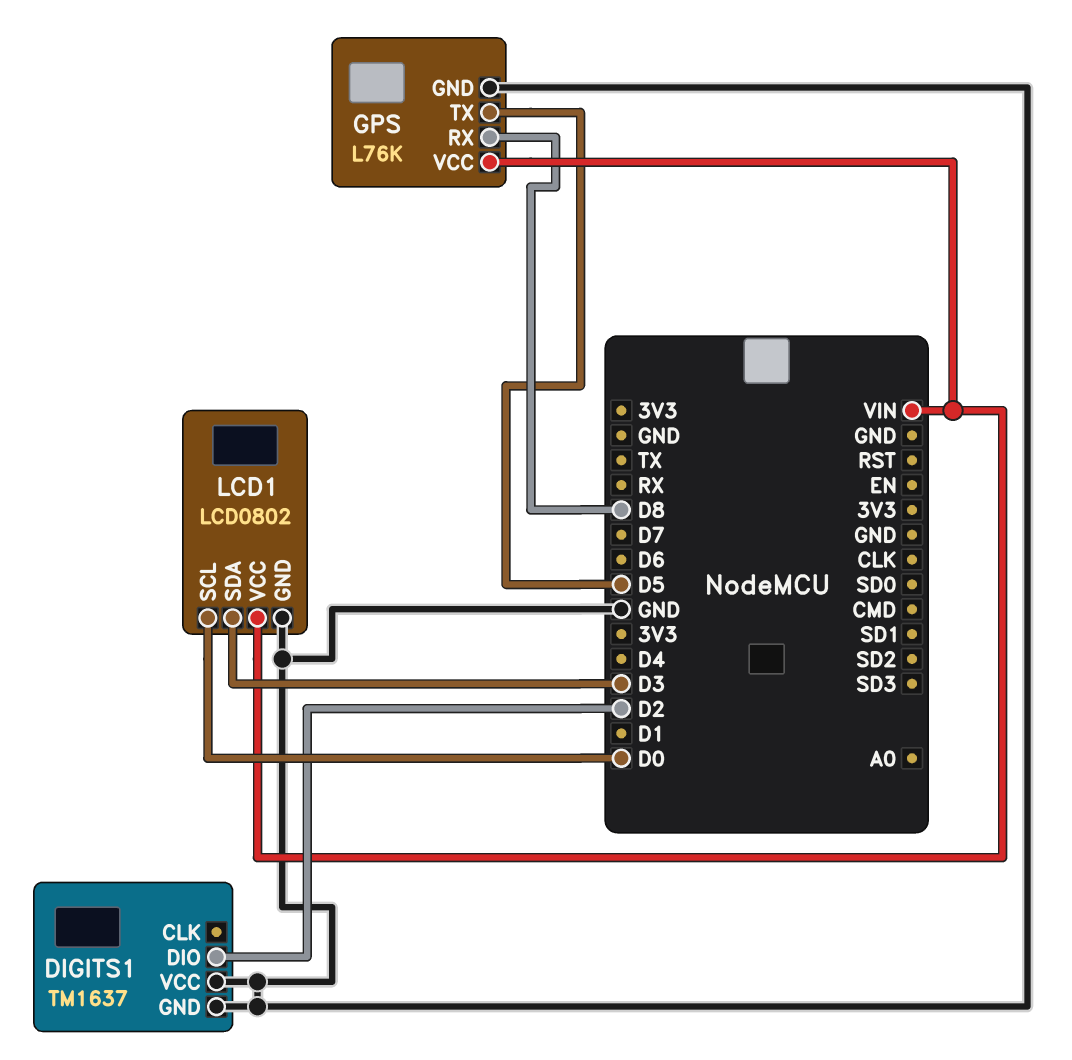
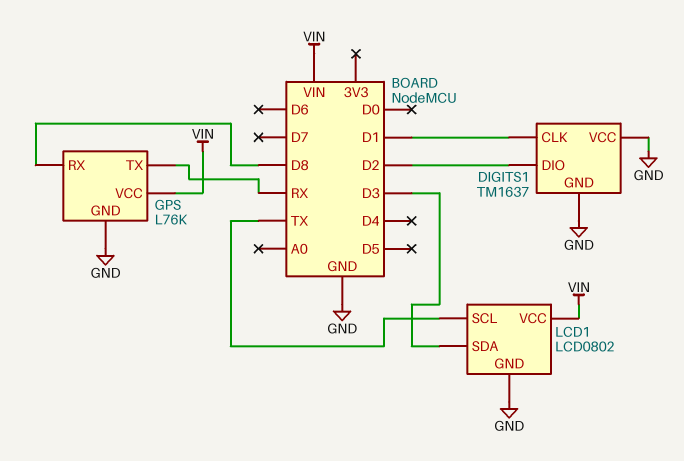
DIGITS1 pin CLK: none -> D1
GPS pin TX: D5 -> RX
LCD1 pin SCL: D0 -> TX

